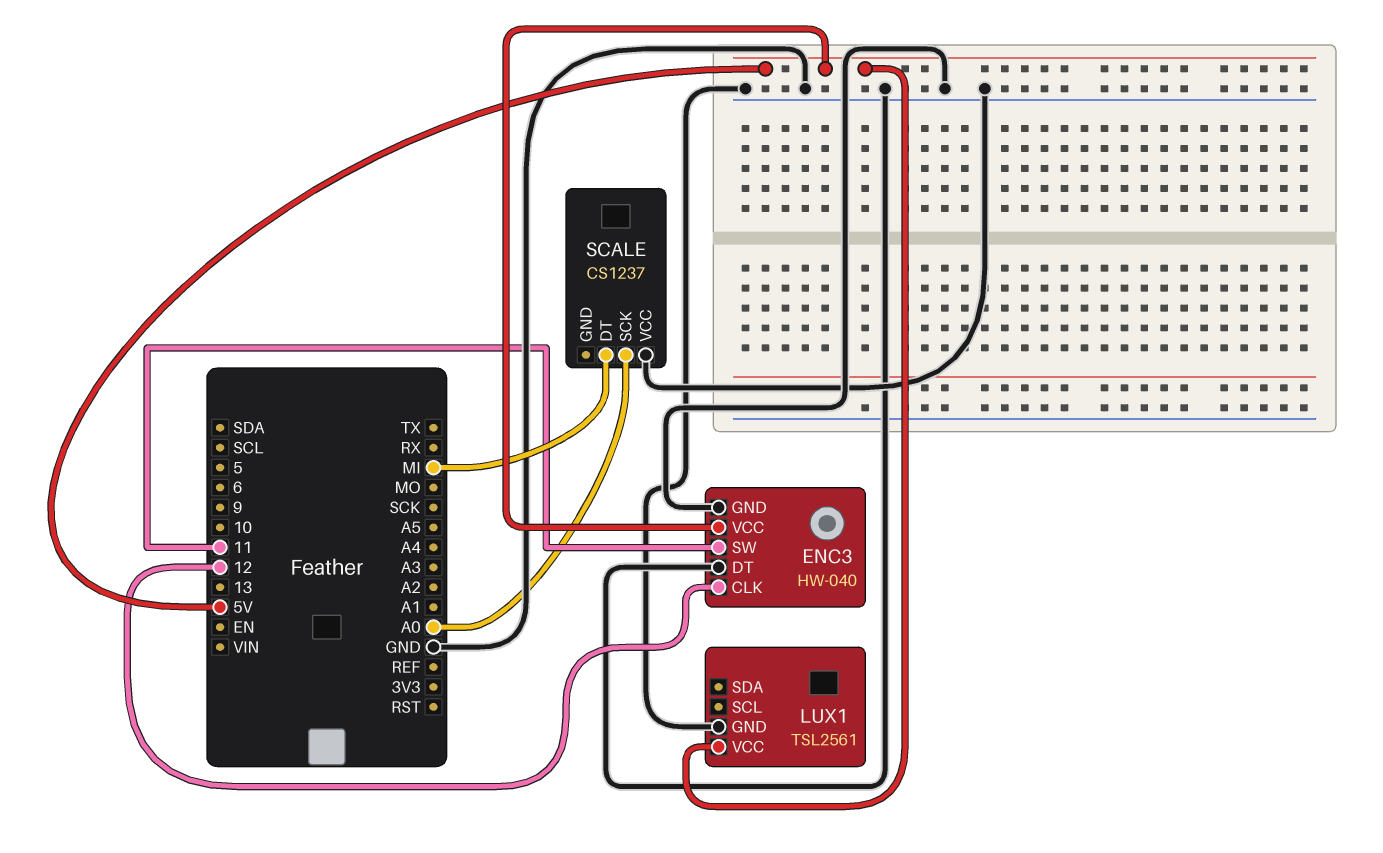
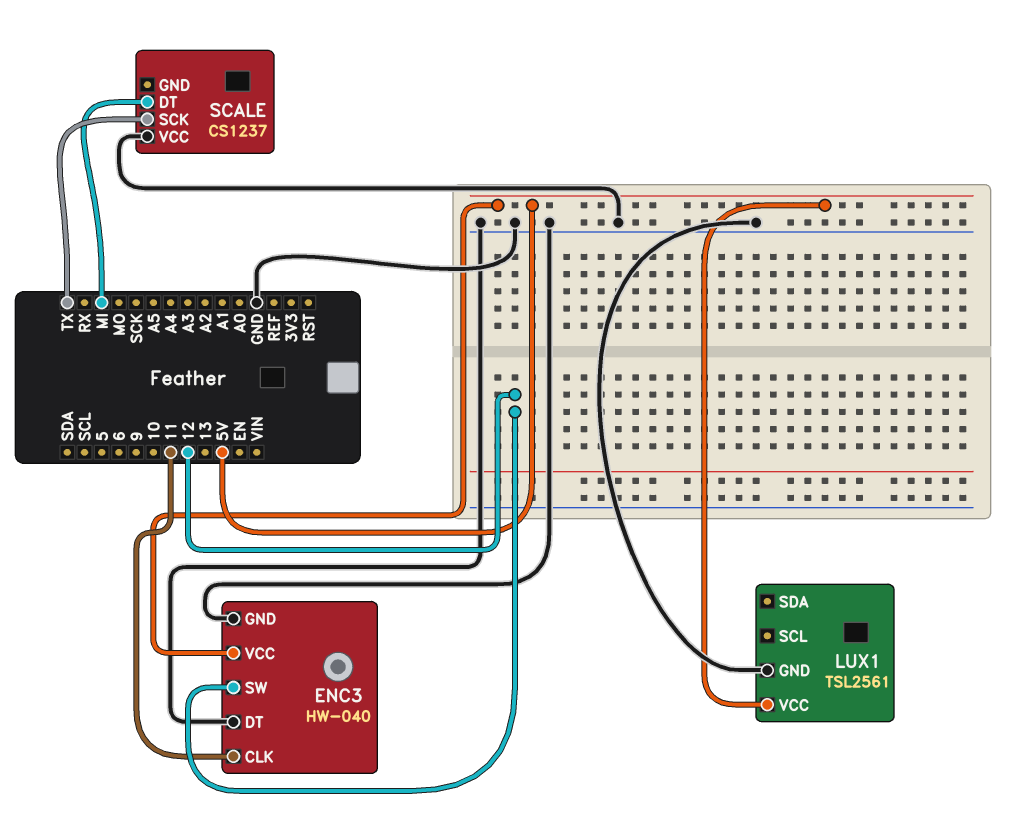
ENC3 pin CLK: 12 -> 11
ENC3 pin SW: 11 -> 12
SCALE pin SCK: A0 -> TX

